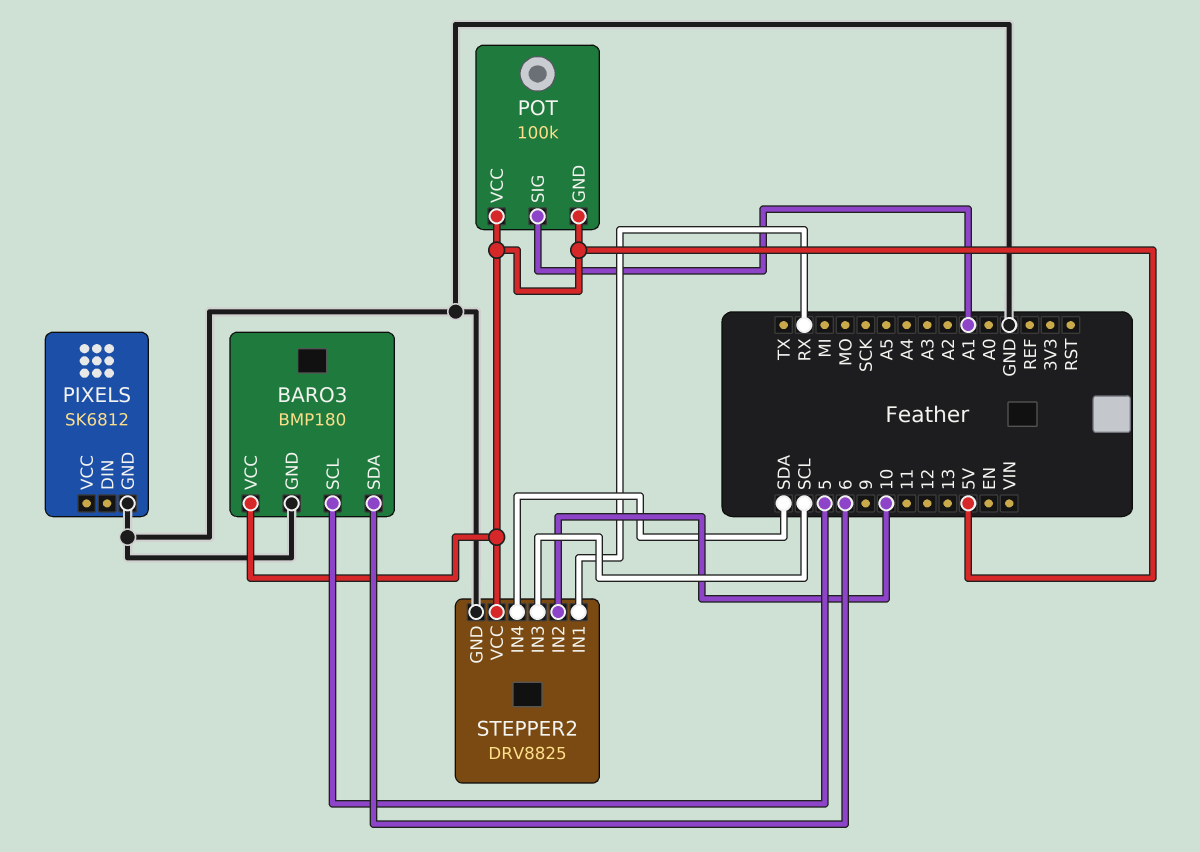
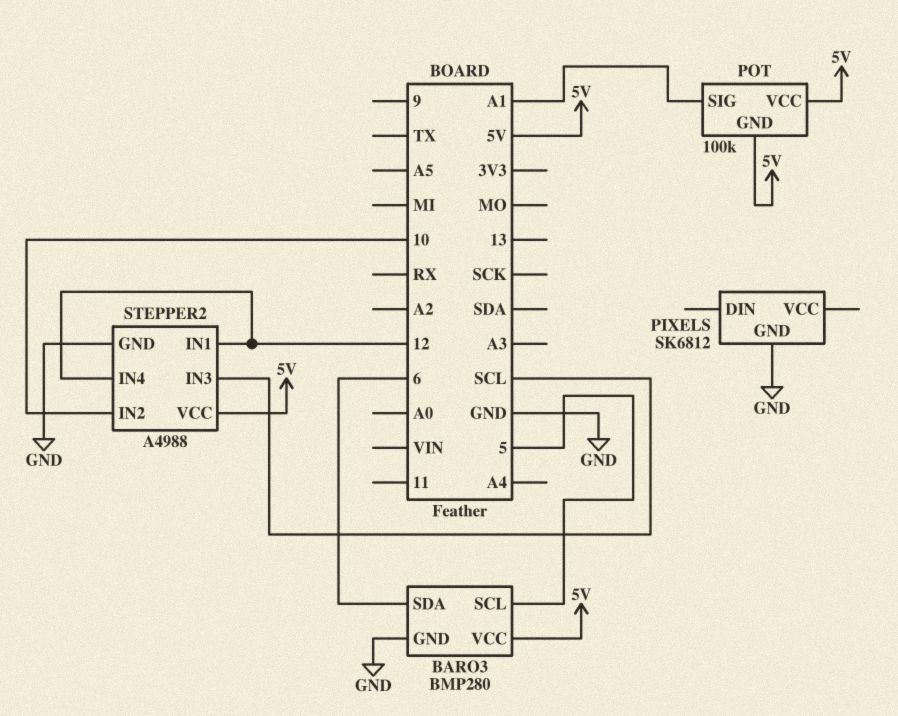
BARO3: BMP180 -> BMP280
STEPPER2: DRV8825 -> A4988
STEPPER2 pin IN1: RX -> 12
STEPPER2 pin IN4: SDA -> 12

